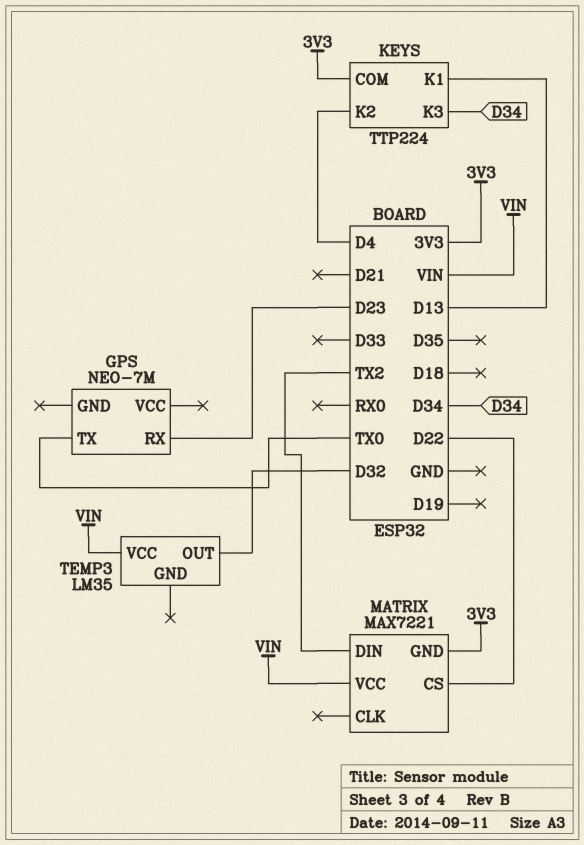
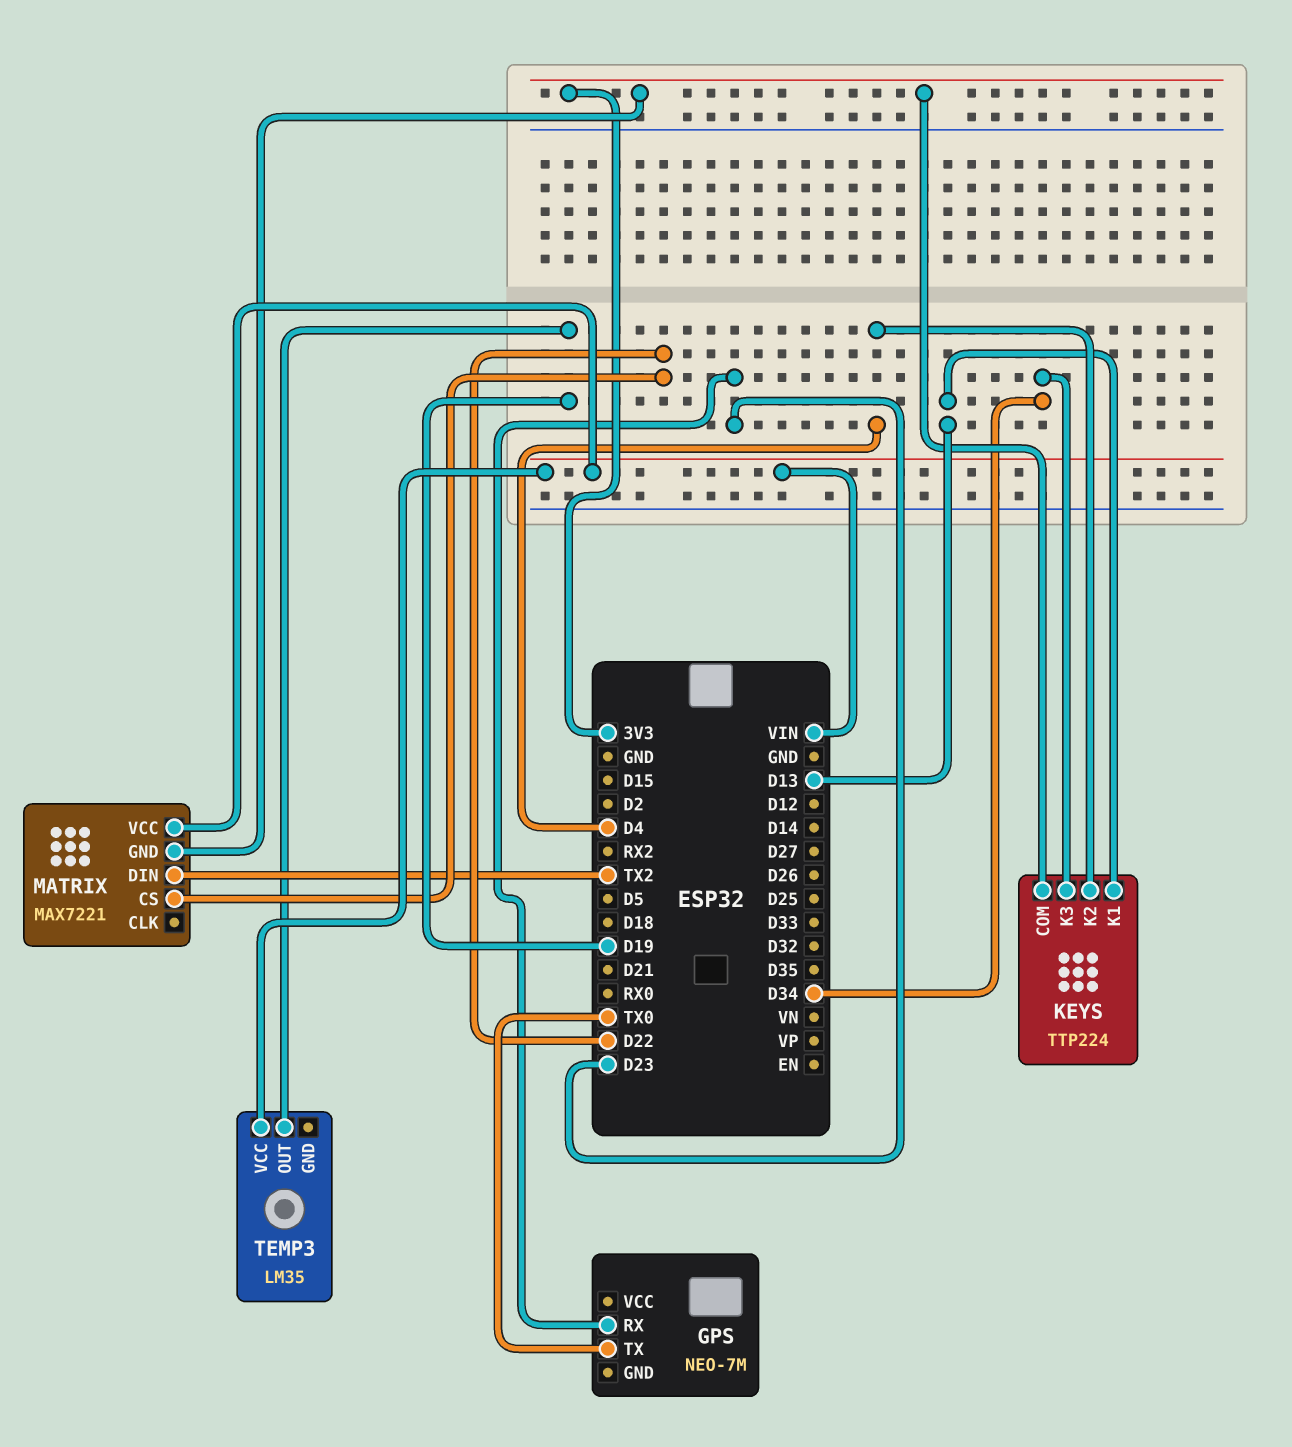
TEMP3 pin OUT: D32 -> D19

